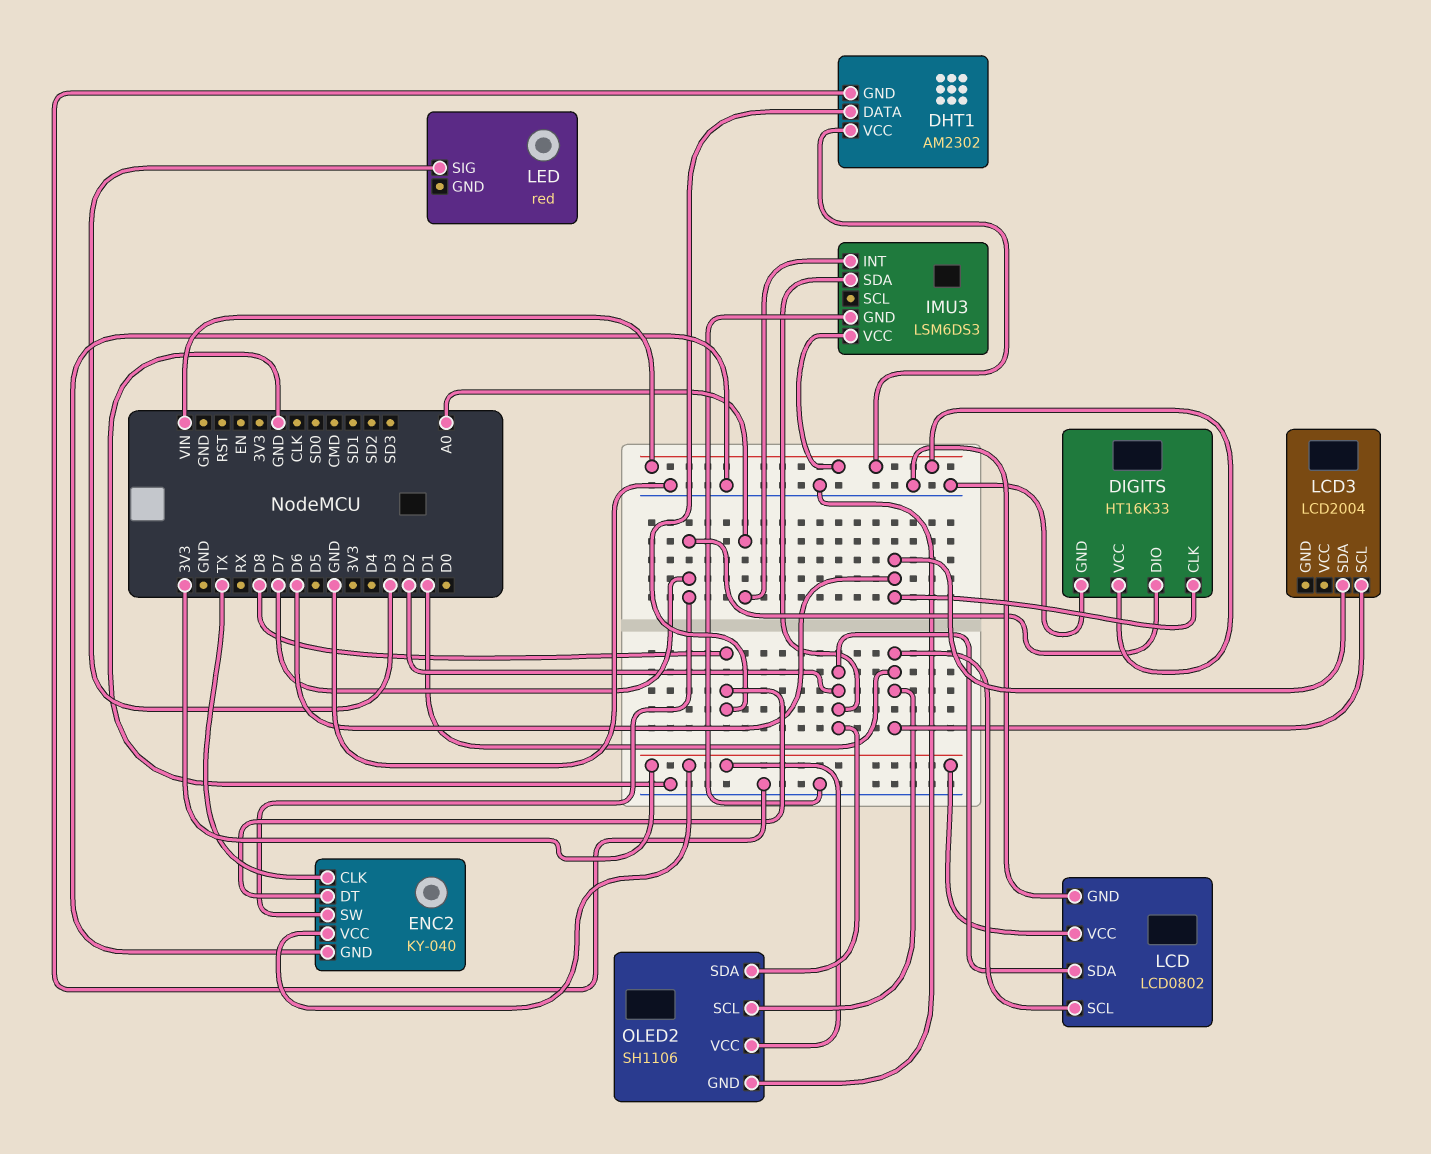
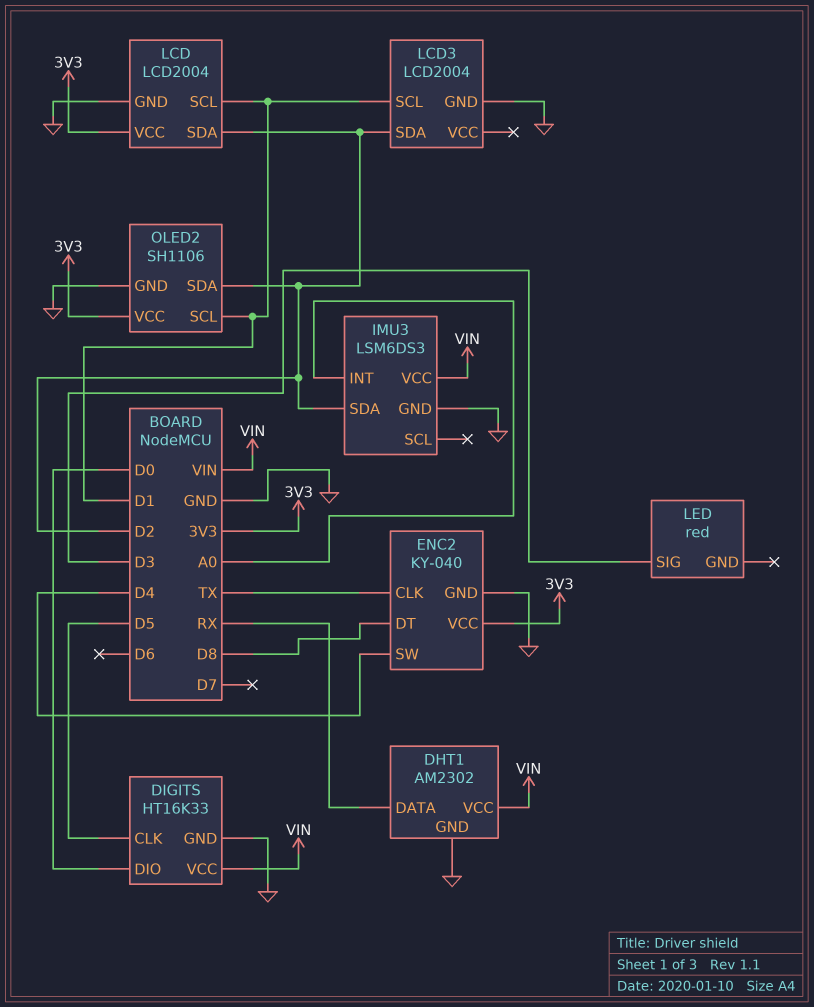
DHT1 pin DATA: D8 -> RX
DIGITS pin CLK: D6 -> D5
DIGITS pin DIO: D7 -> D0
ENC2 pin SW: D7 -> D4
LCD: LCD0802 -> LCD2004
LCD3 pin GND: none -> GND
LCD3 pin SDA: D6 -> D2

